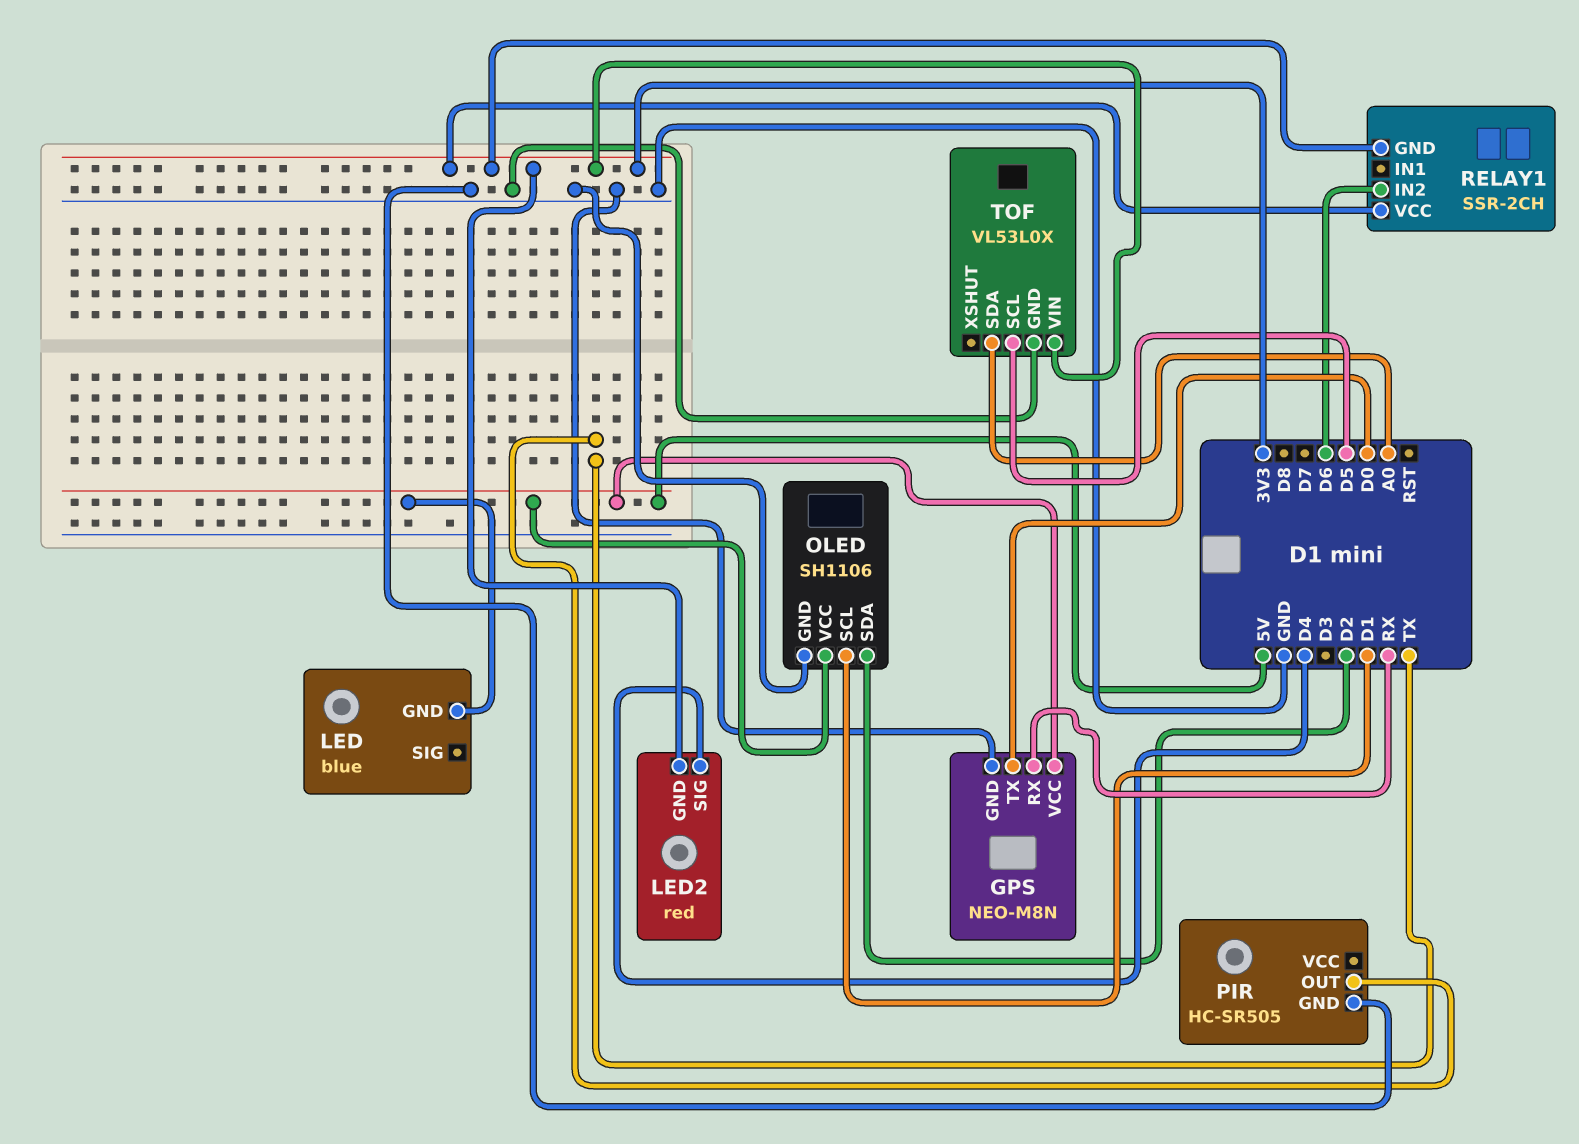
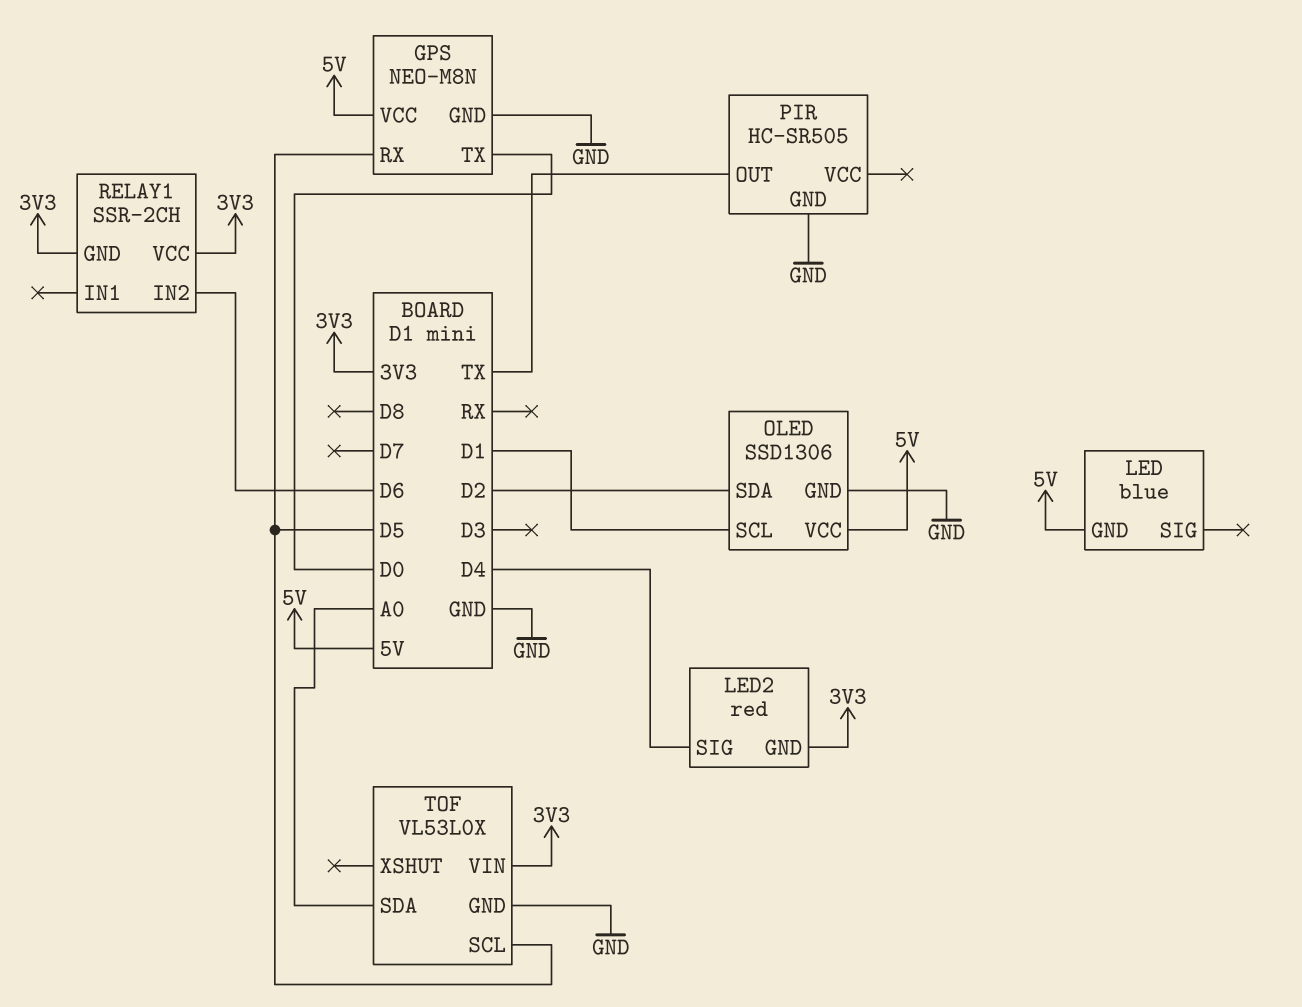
GPS pin RX: RX -> D5
OLED: SH1106 -> SSD1306

